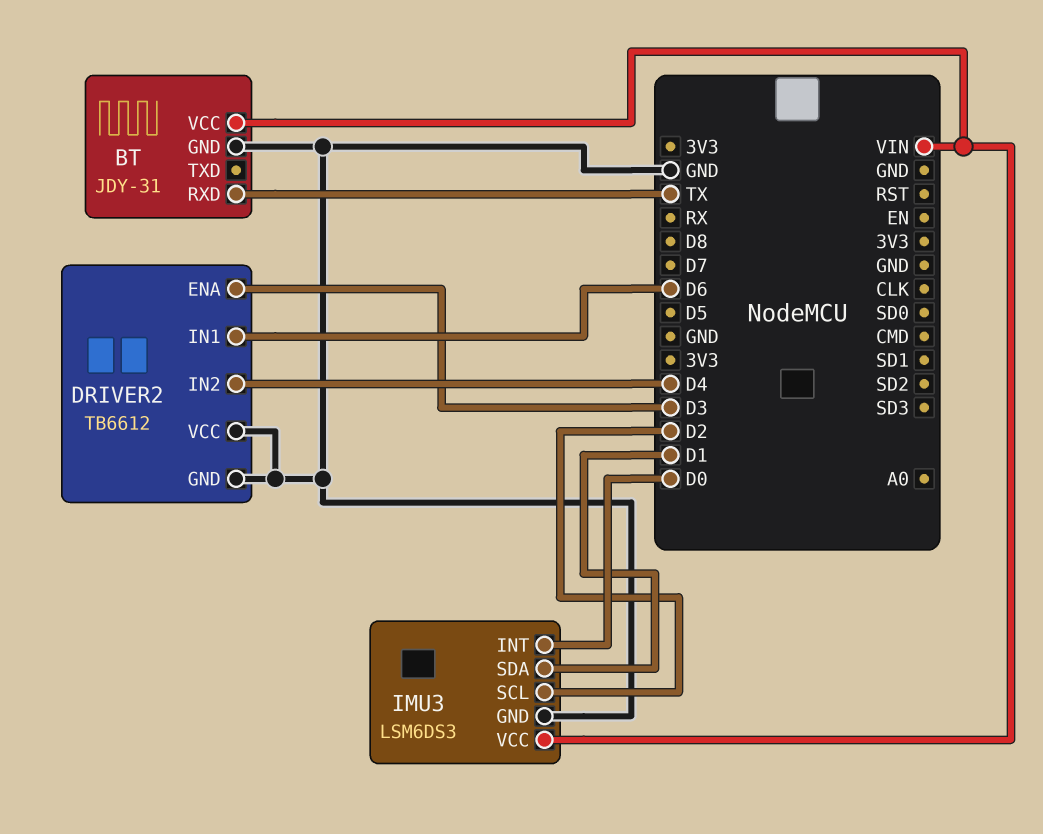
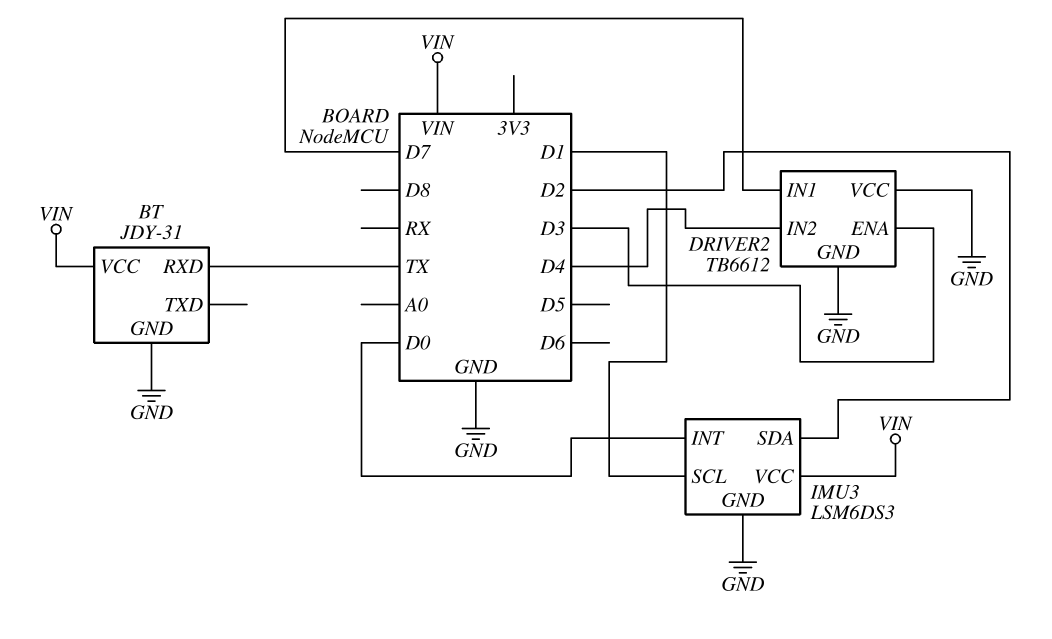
DRIVER2 pin IN1: D6 -> D7
IMU3 pin SCL: D2 -> D1
IMU3 pin SDA: D1 -> D2

